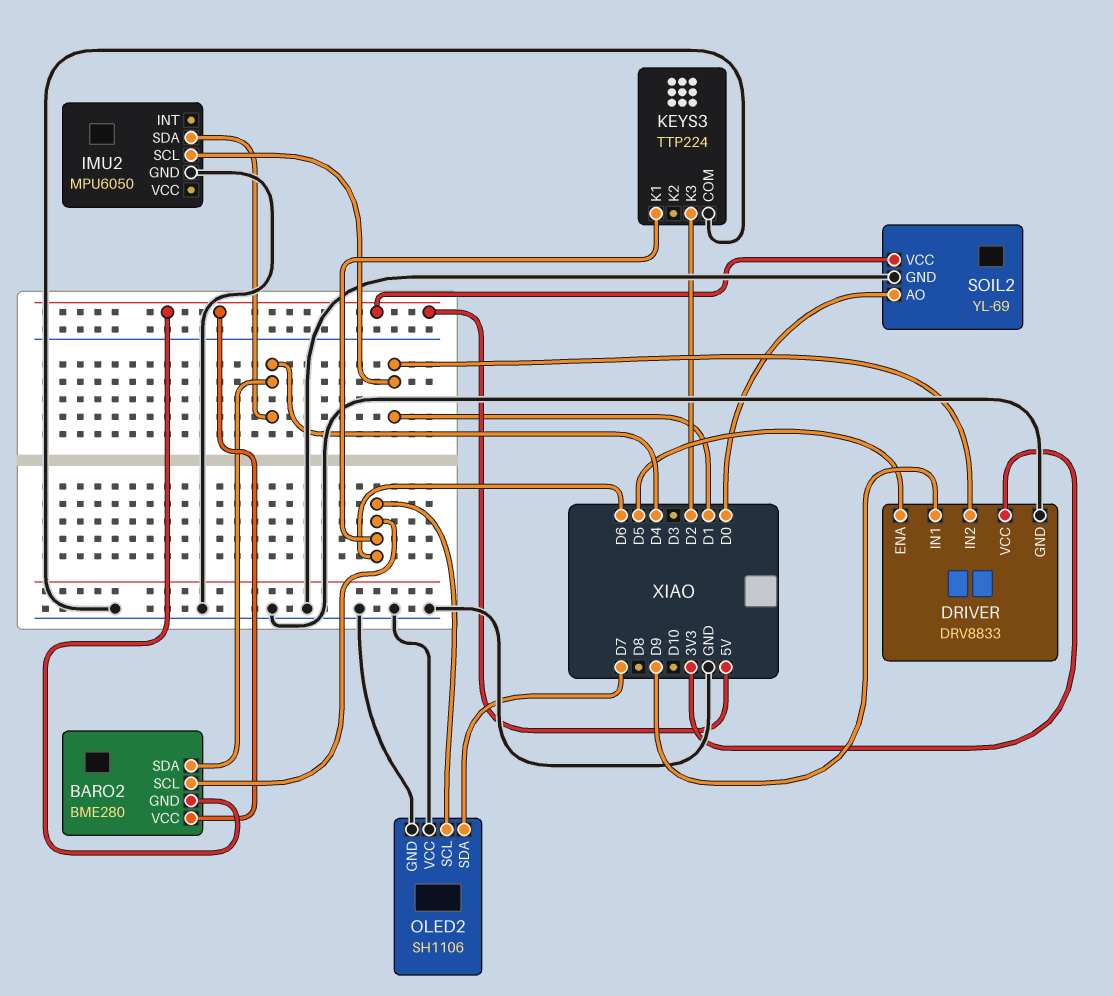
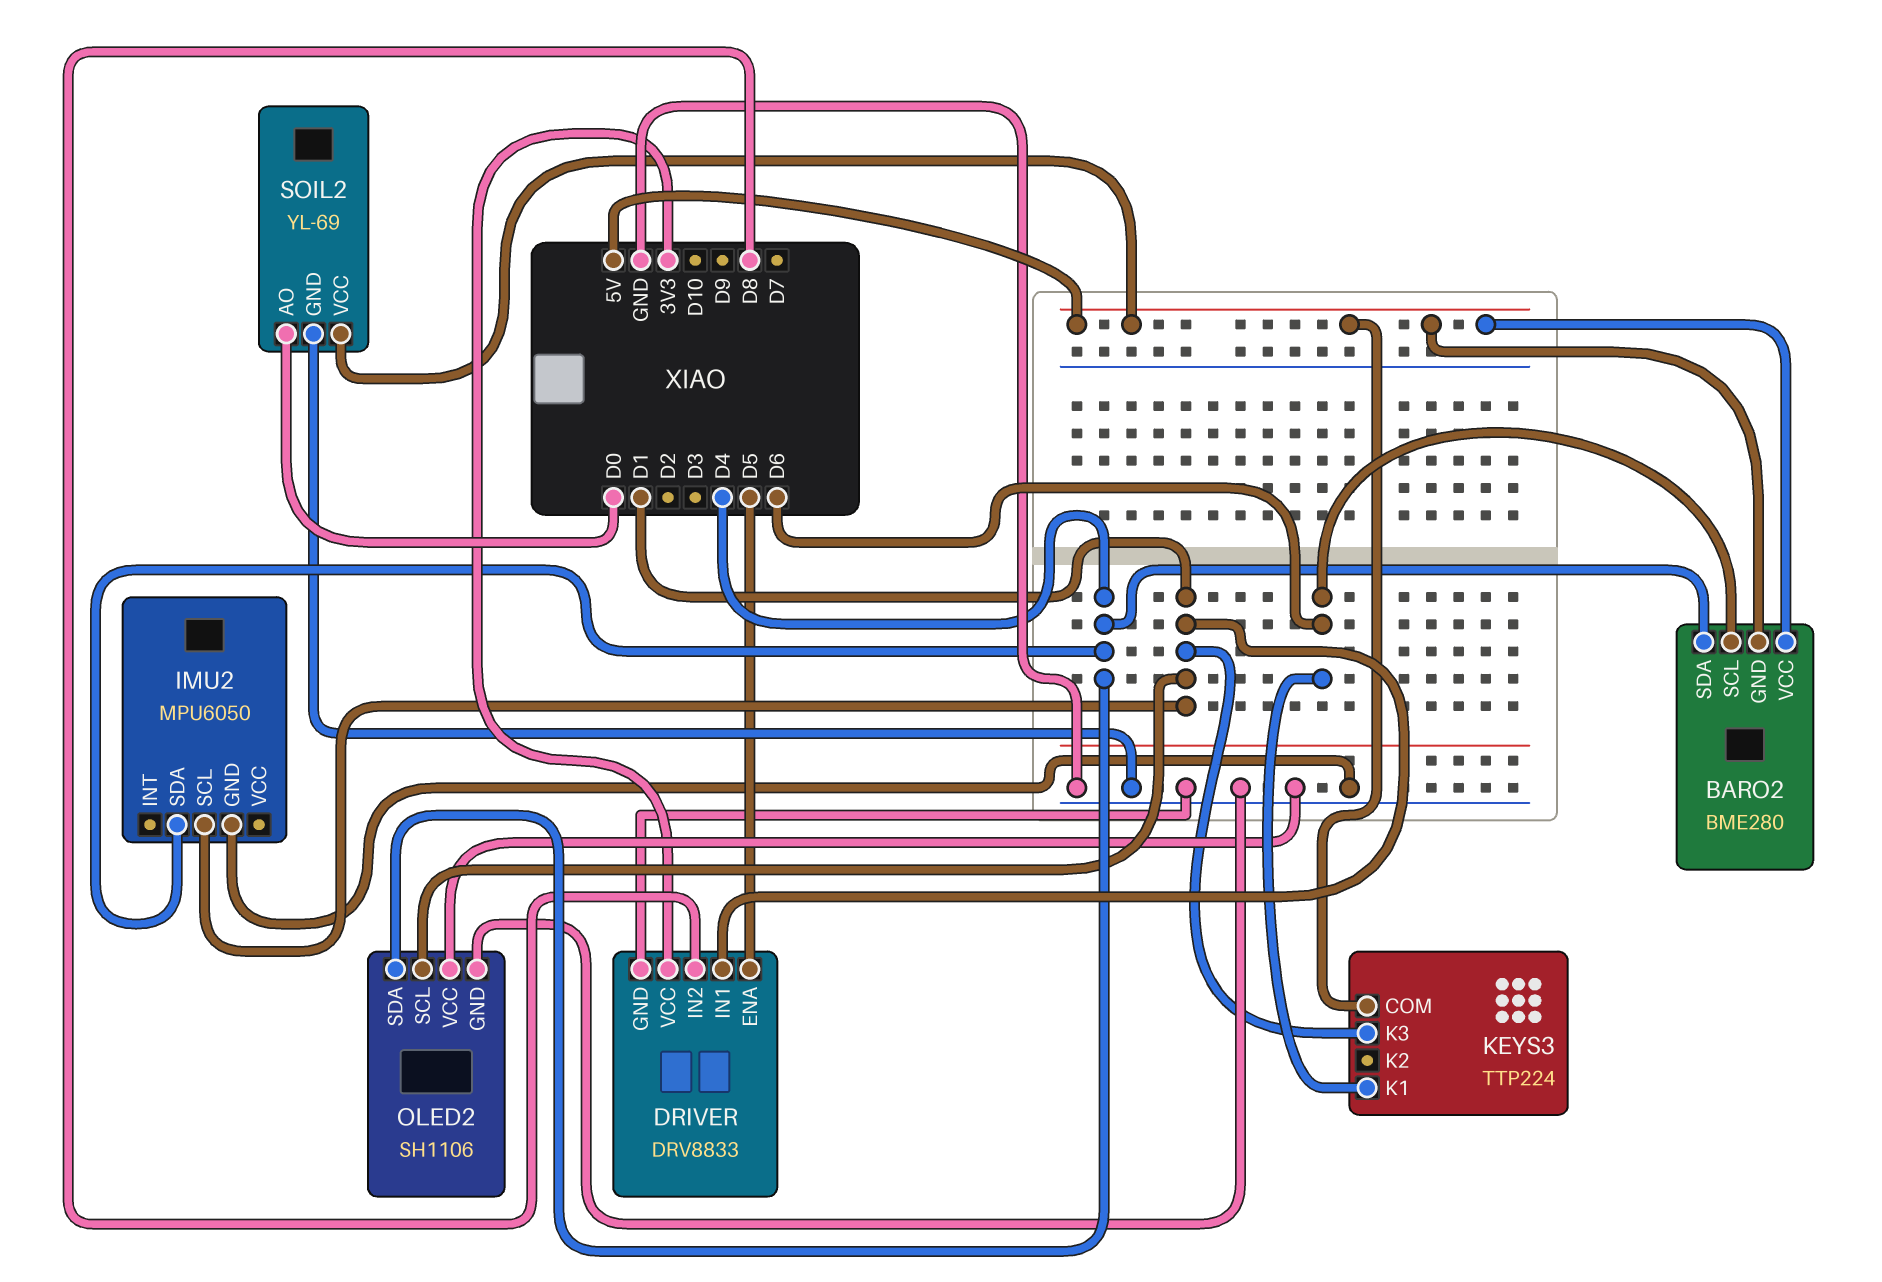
DRIVER pin IN1: D9 -> D1
DRIVER pin IN2: D1 -> D8
KEYS3 pin COM: GND -> 5V
KEYS3 pin K3: D2 -> D1
OLED2 pin SCL: D6 -> D1
OLED2 pin SDA: D7 -> D4

